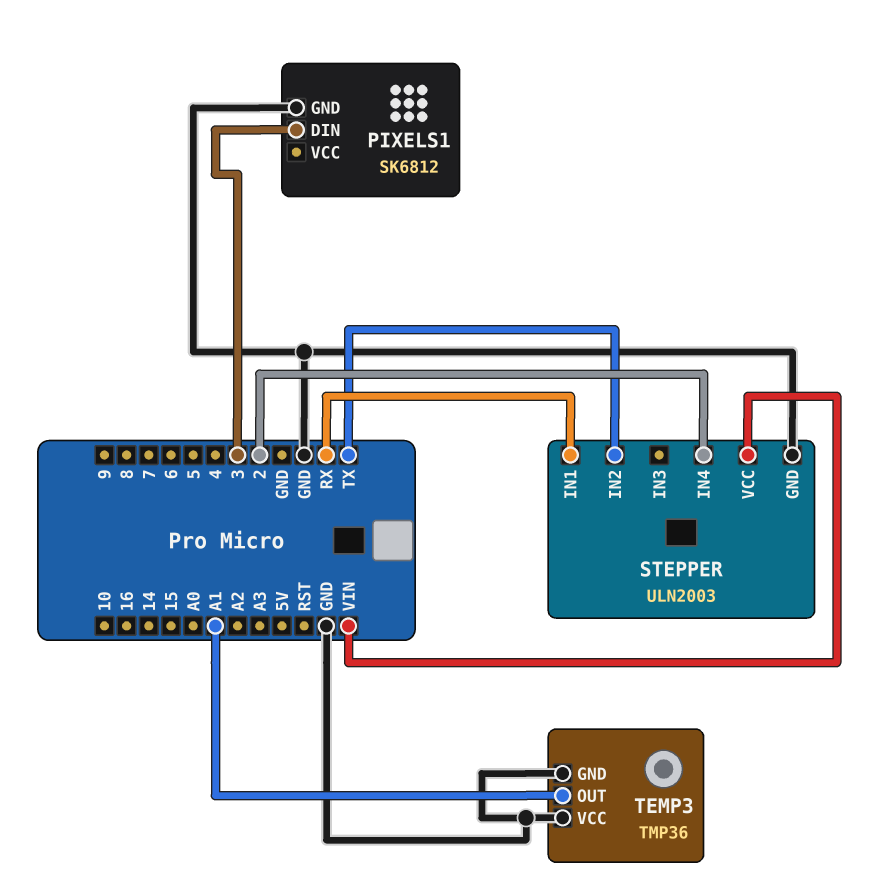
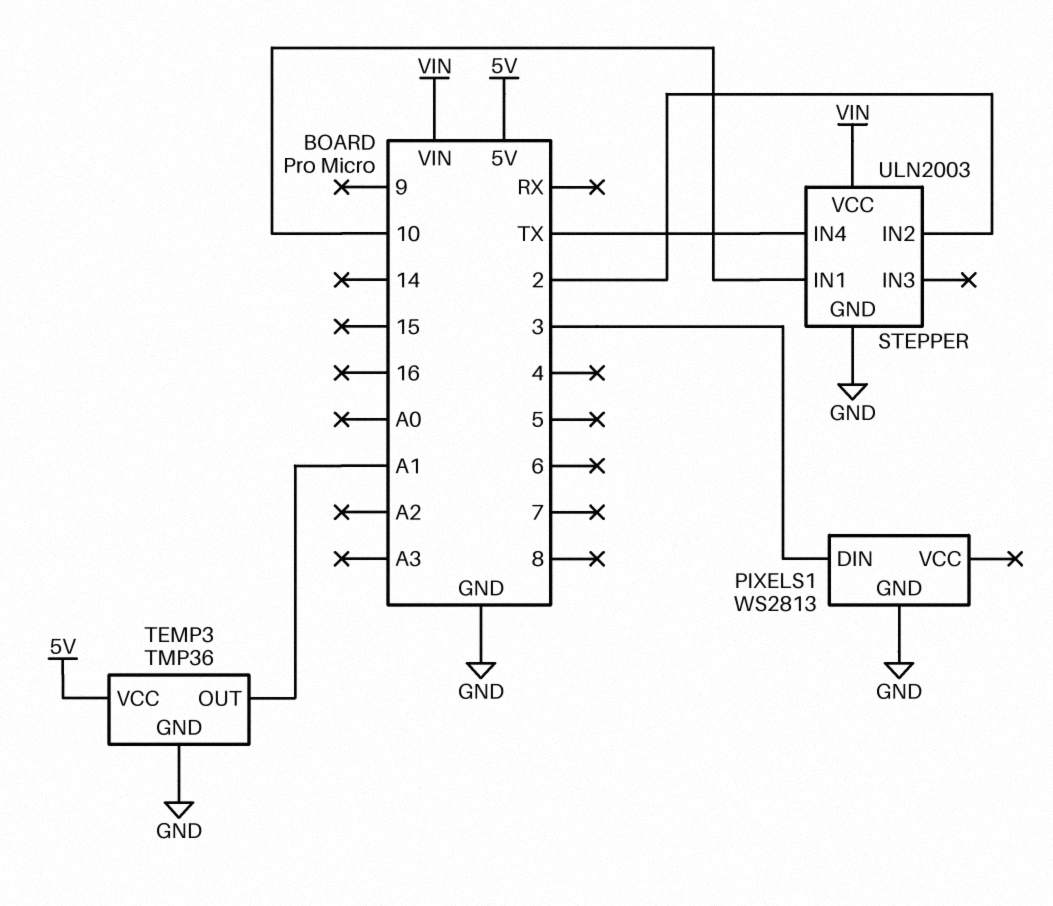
PIXELS1: SK6812 -> WS2813
STEPPER pin IN1: RX -> 10
STEPPER pin IN2: TX -> 2
STEPPER pin IN4: 2 -> TX
TEMP3 pin VCC: GND -> 5V

